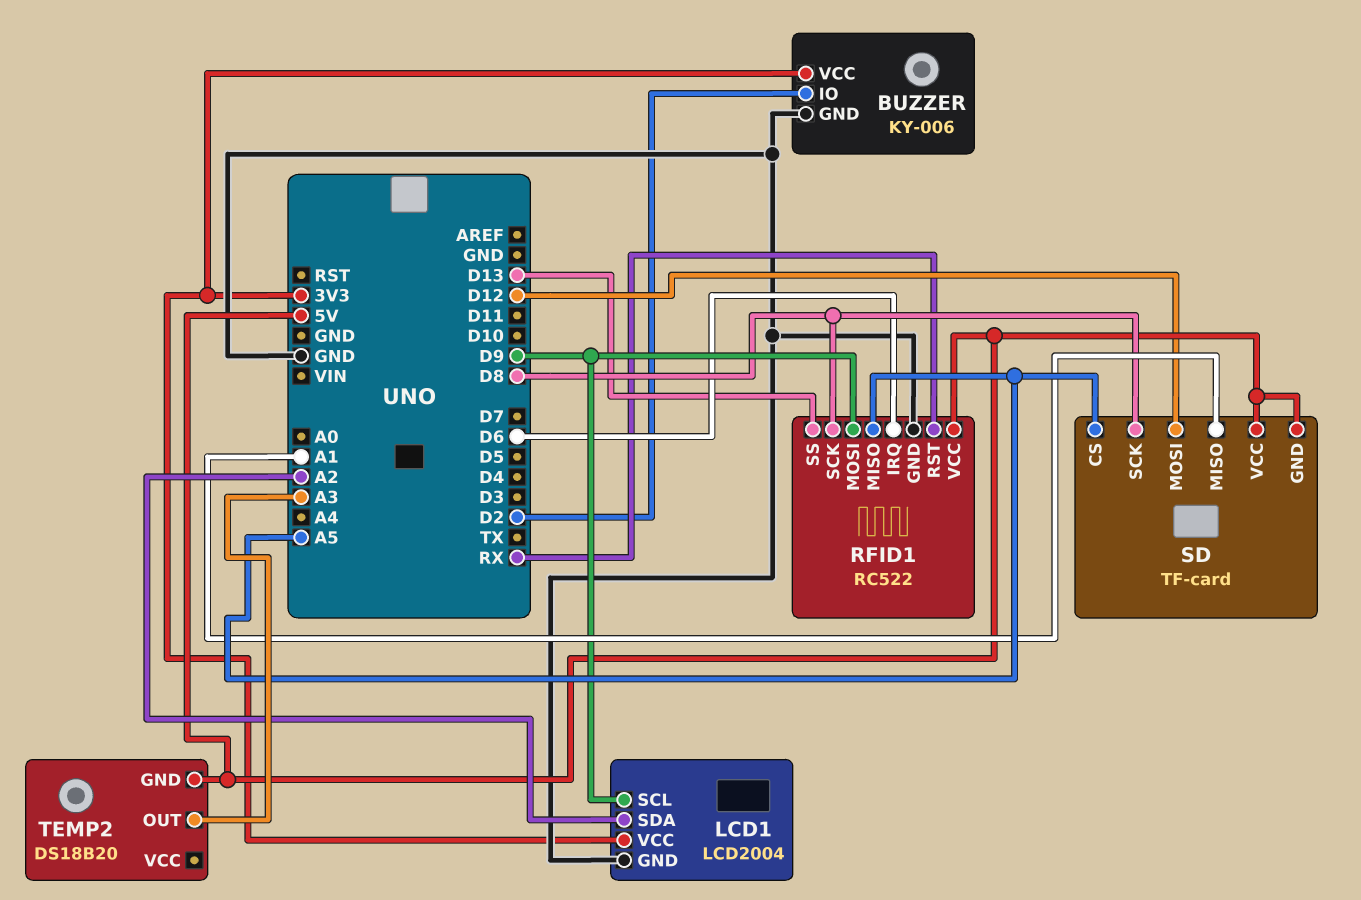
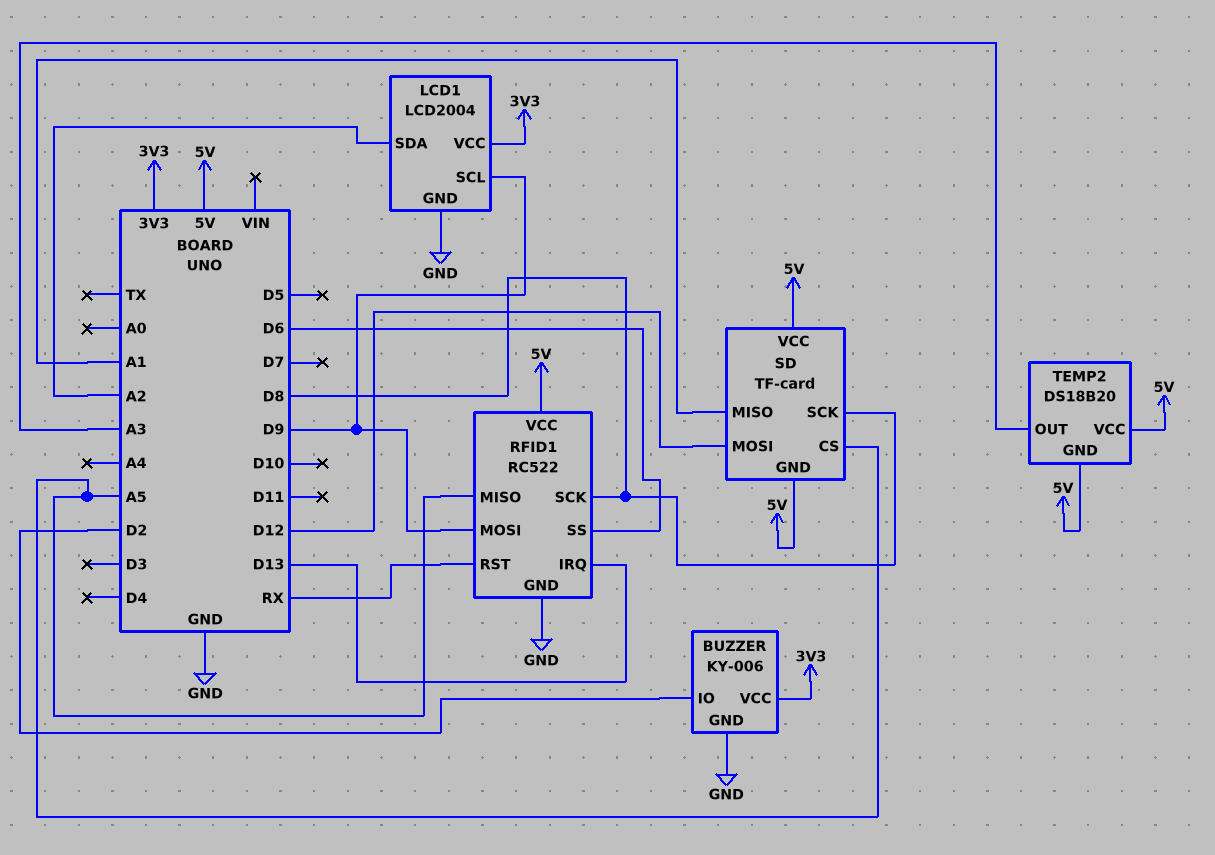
RFID1 pin IRQ: D6 -> D13
RFID1 pin SS: D13 -> D6
TEMP2 pin VCC: none -> 5V

